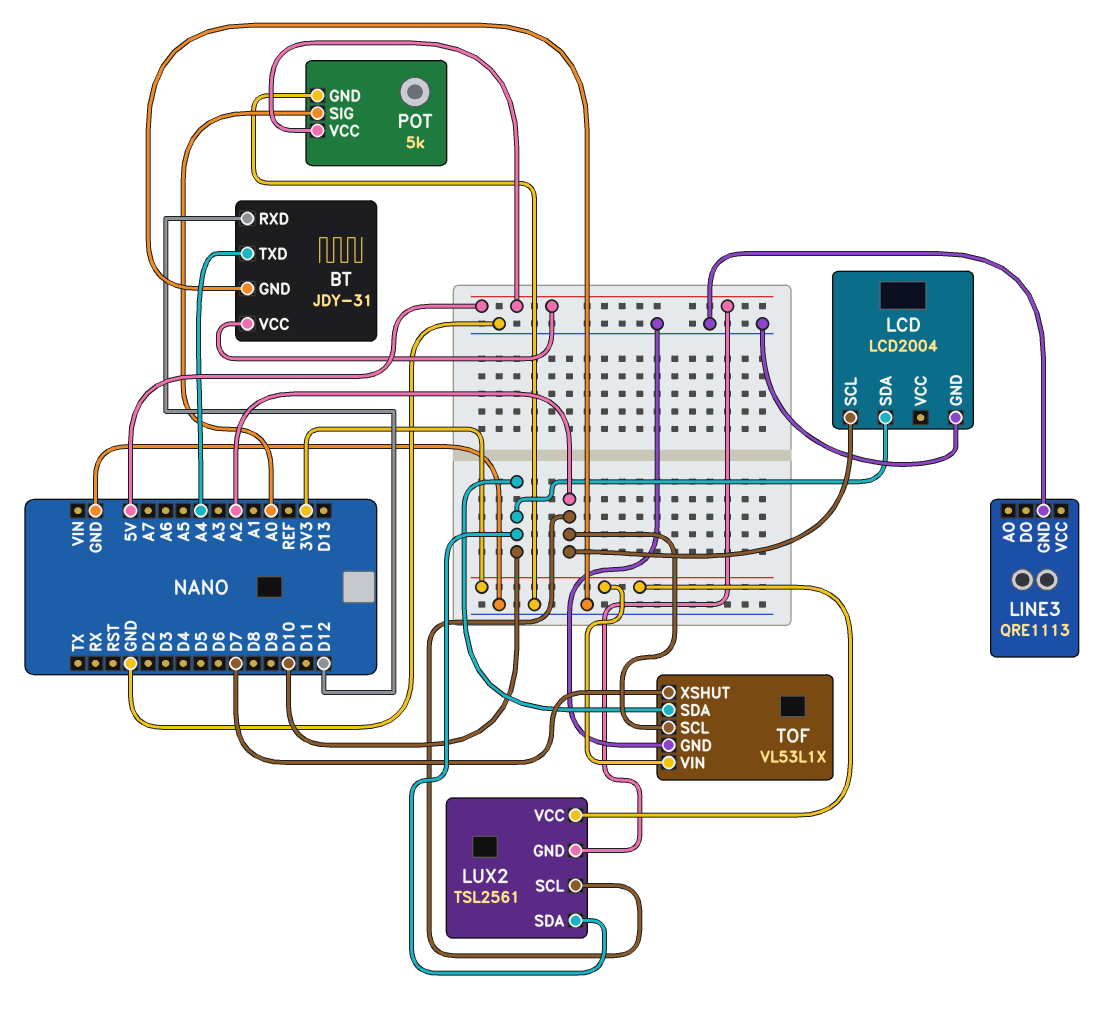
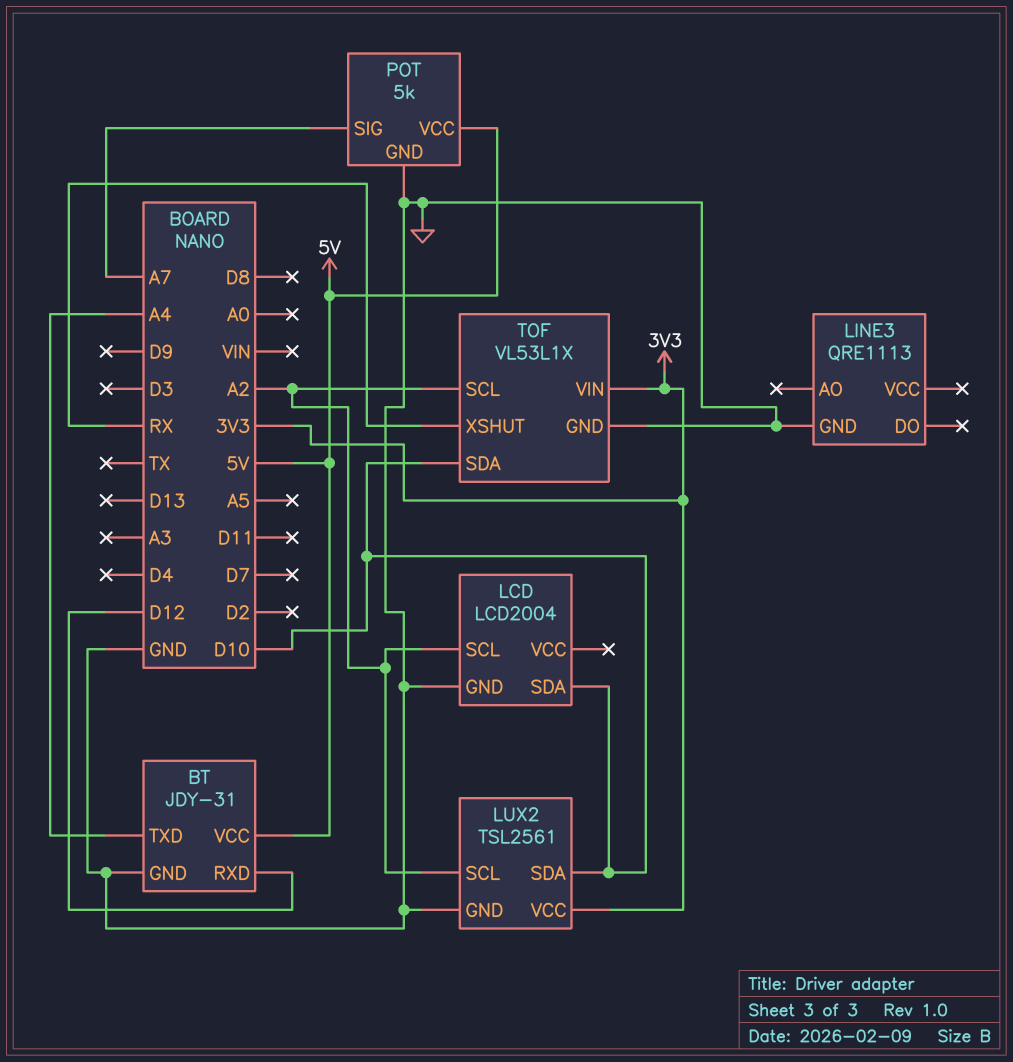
LUX2 pin GND: 5V -> GND
POT pin SIG: A0 -> A7
TOF pin XSHUT: D7 -> RX

